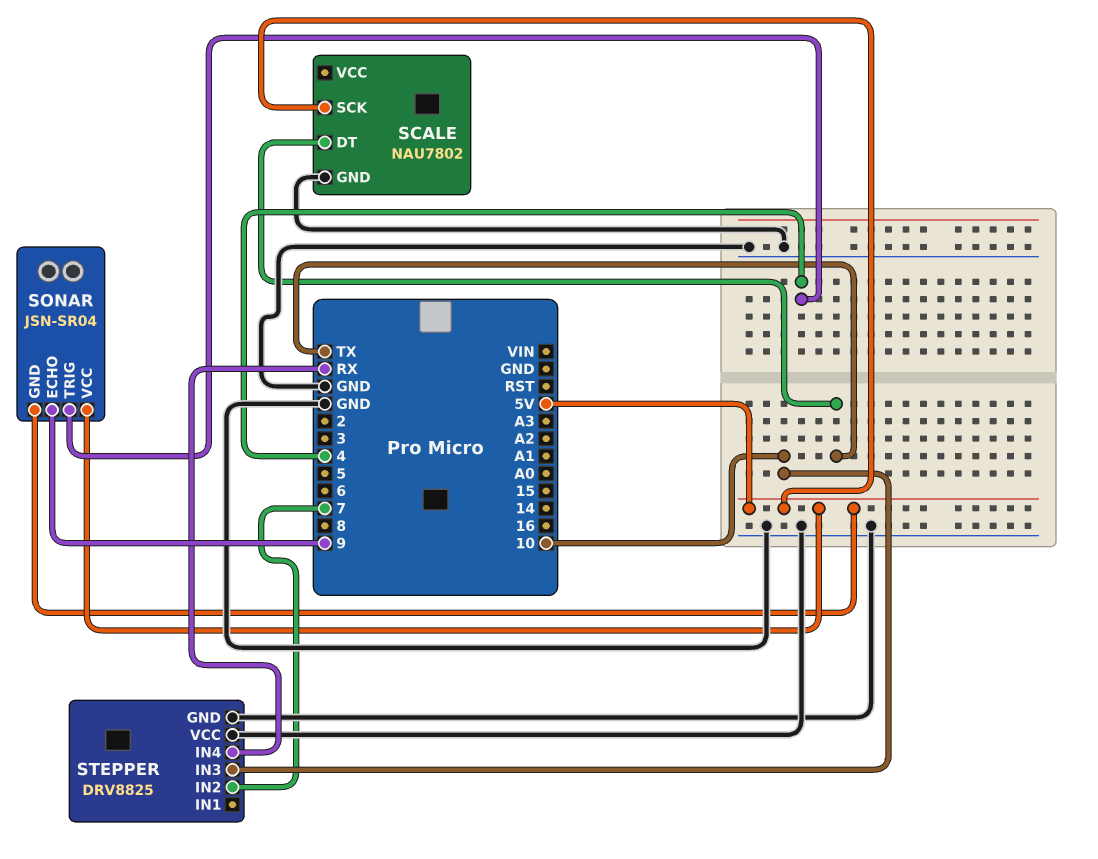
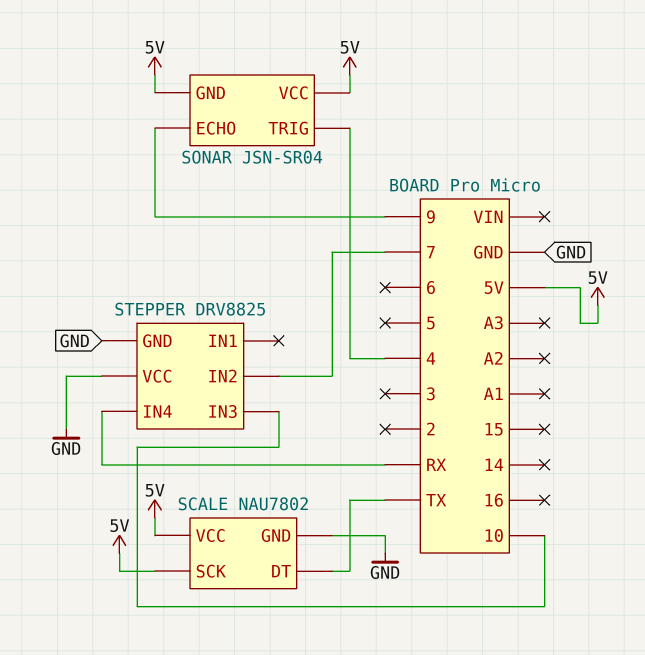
SCALE pin VCC: none -> 5V

